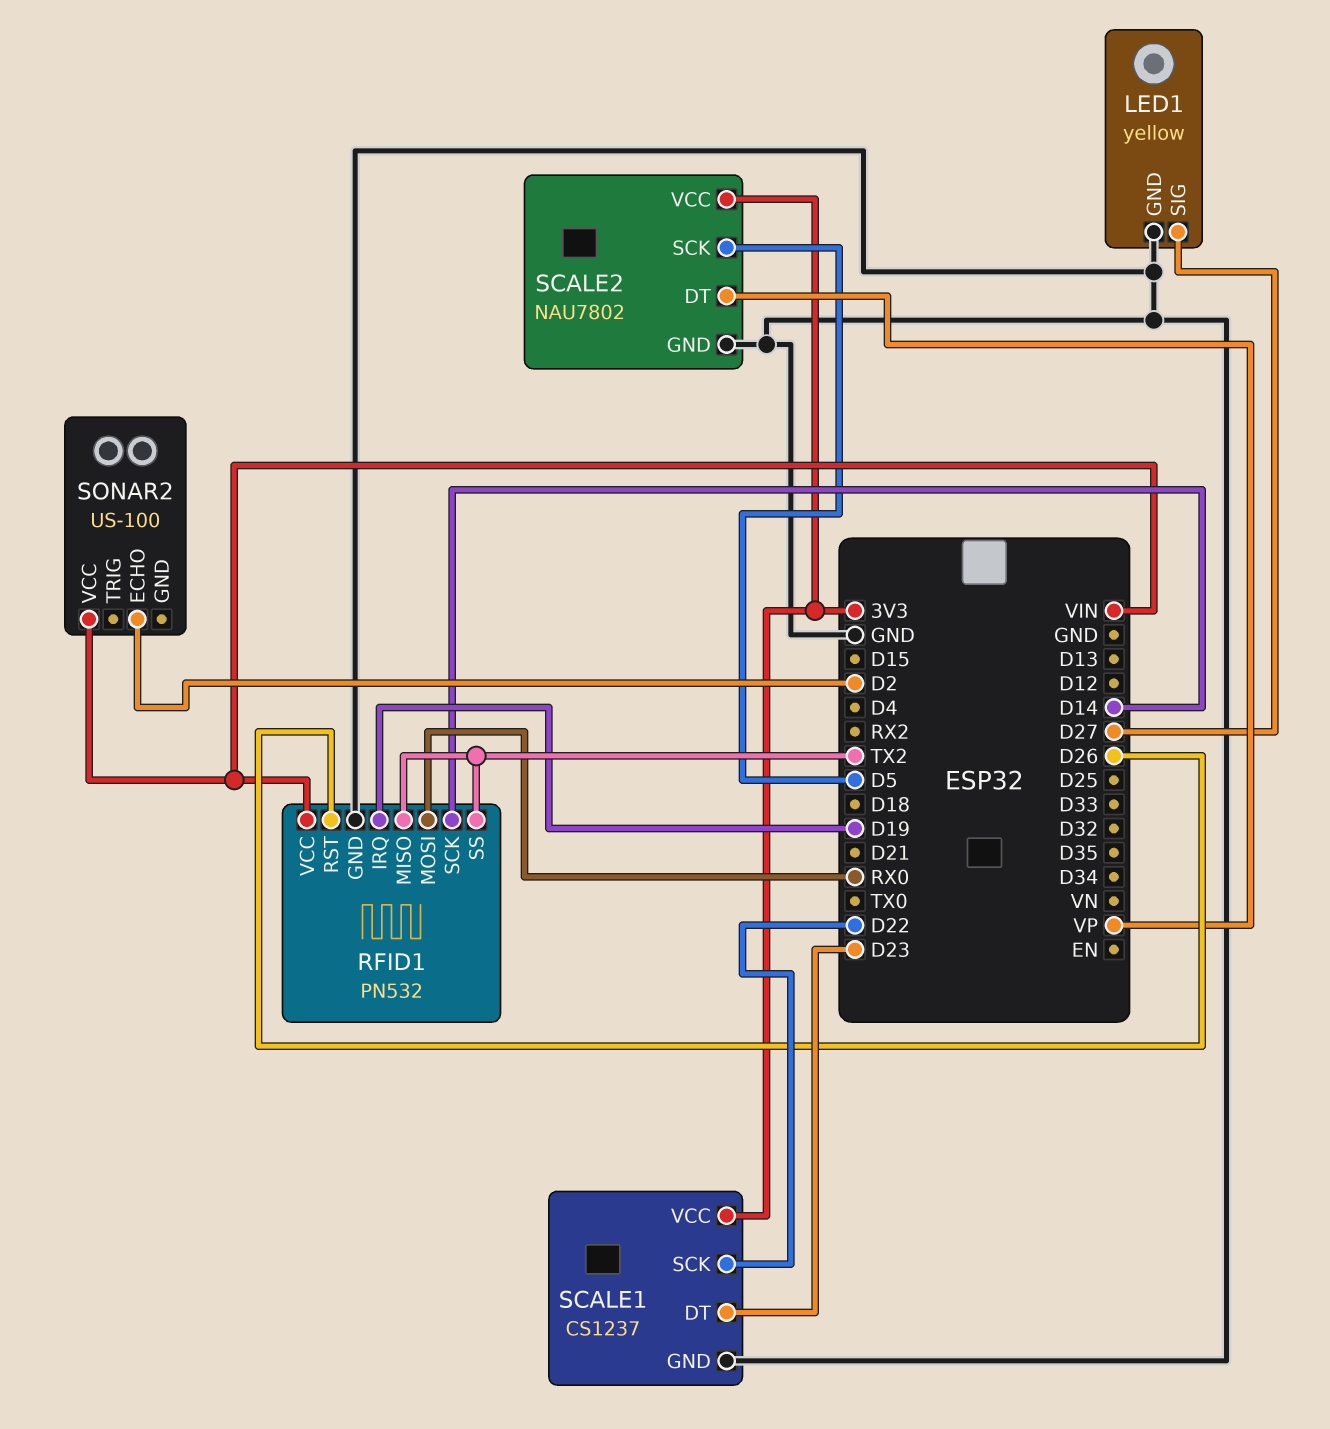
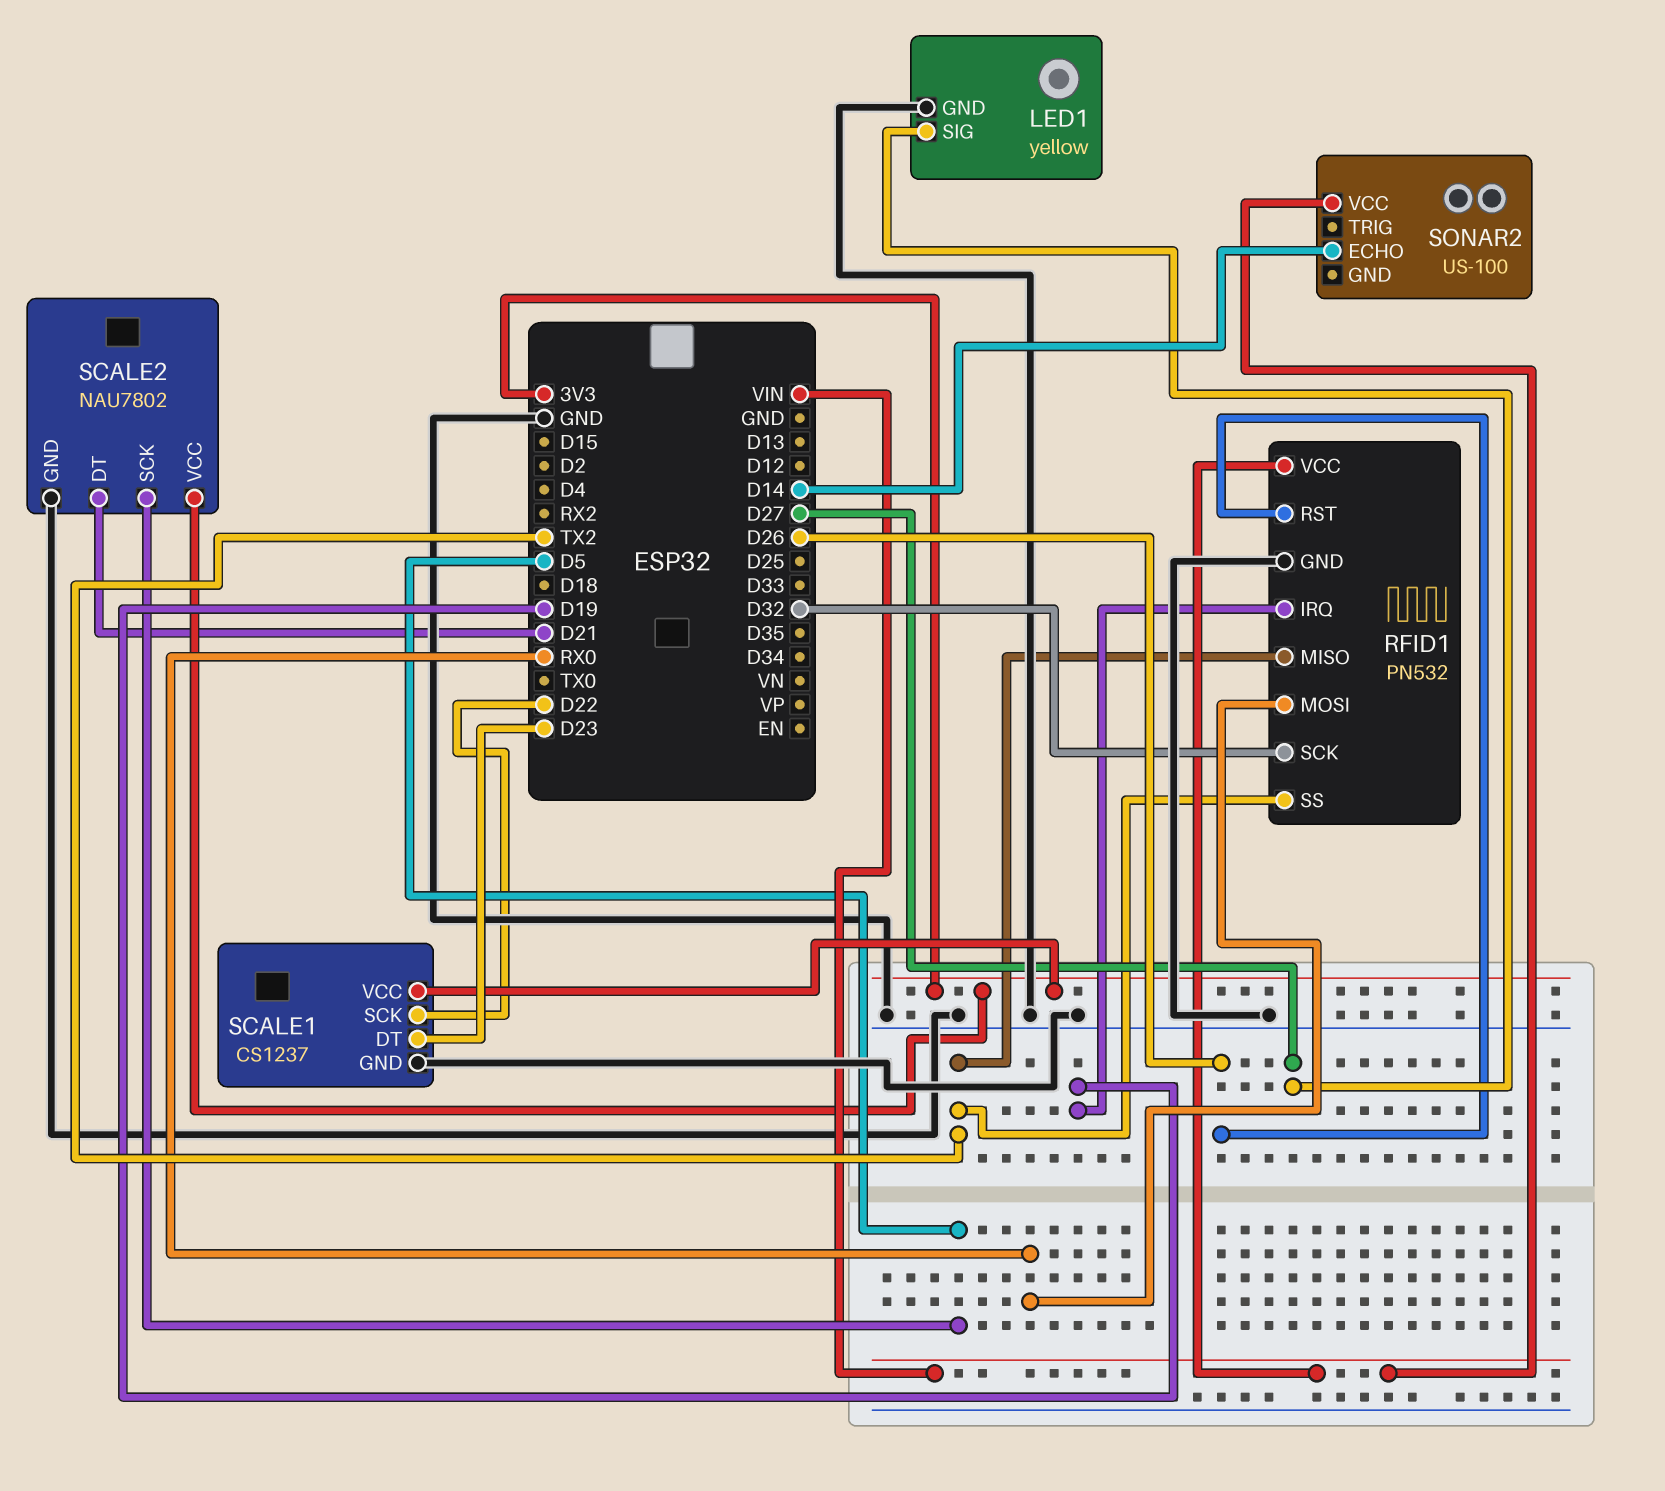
RFID1 pin SCK: D14 -> D32
SCALE2 pin DT: VP -> D21
SONAR2 pin ECHO: D2 -> D14

